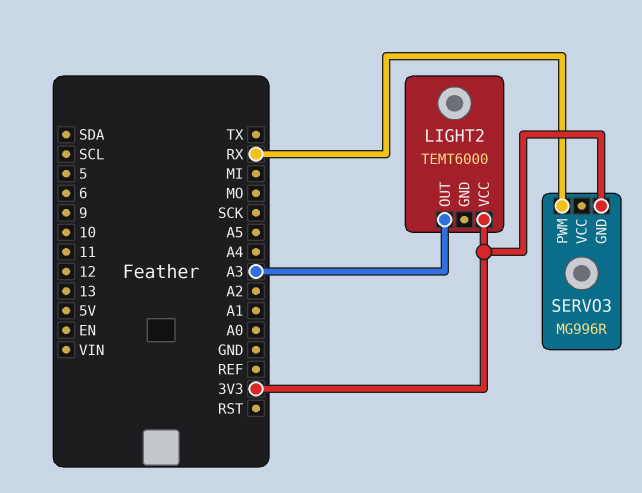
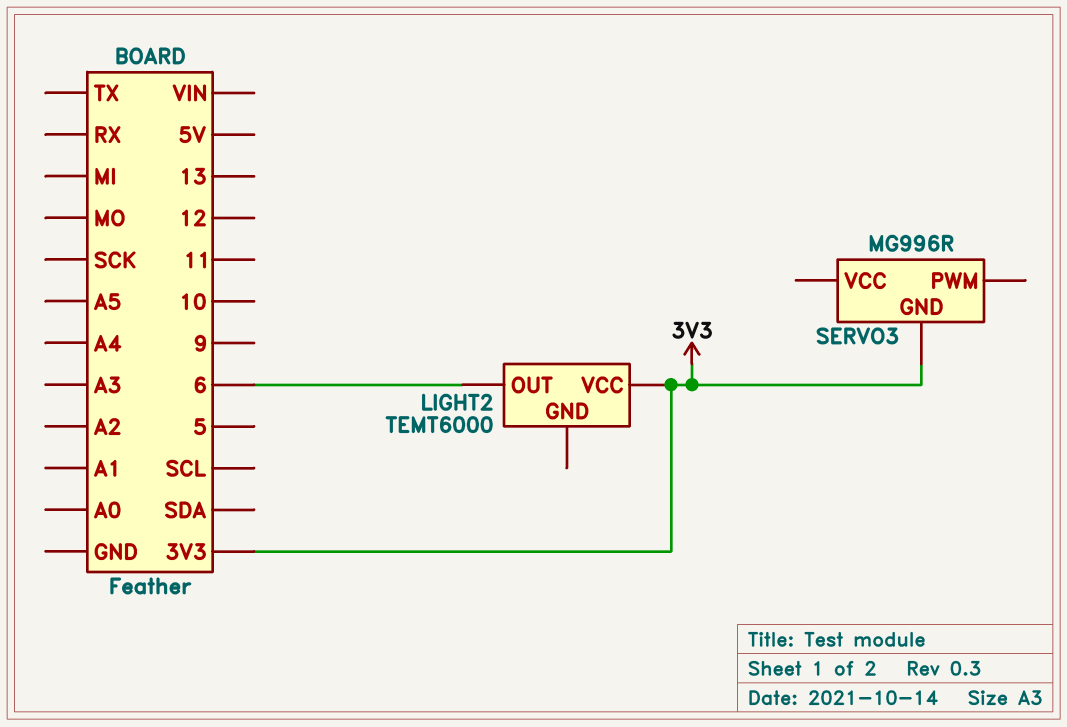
LIGHT2 pin OUT: A3 -> 6
SERVO3 pin PWM: RX -> none

